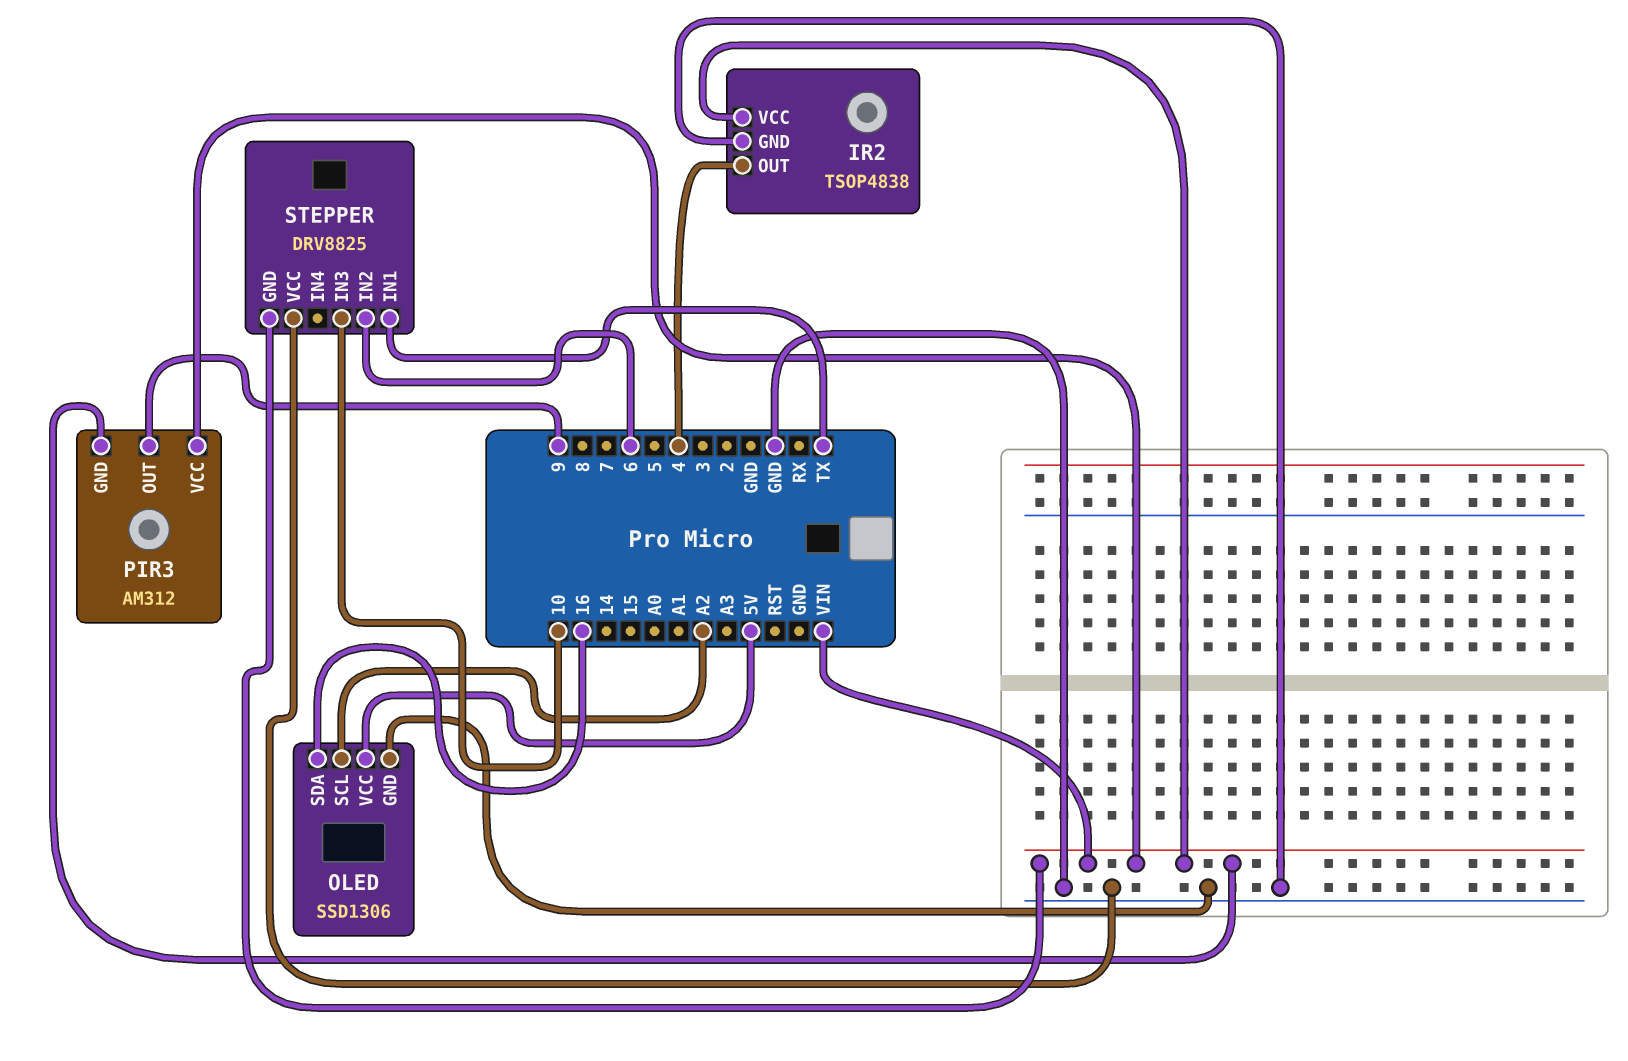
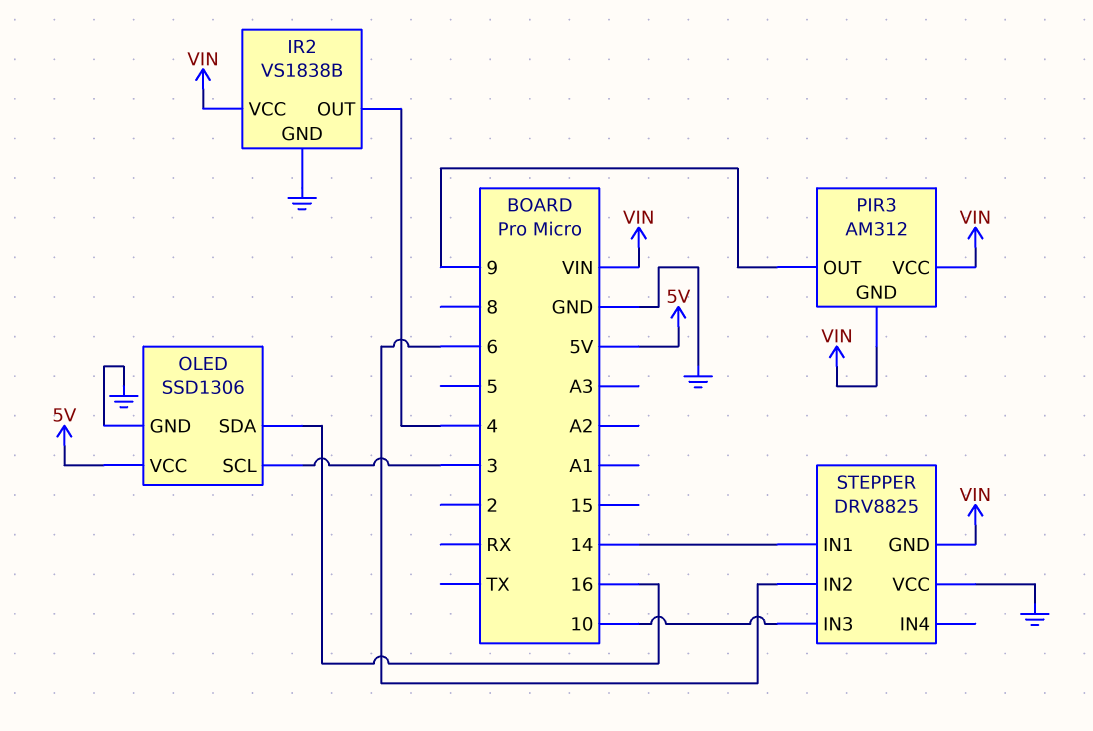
IR2: TSOP4838 -> VS1838B
OLED pin SCL: A2 -> 3
STEPPER pin IN1: TX -> 14

